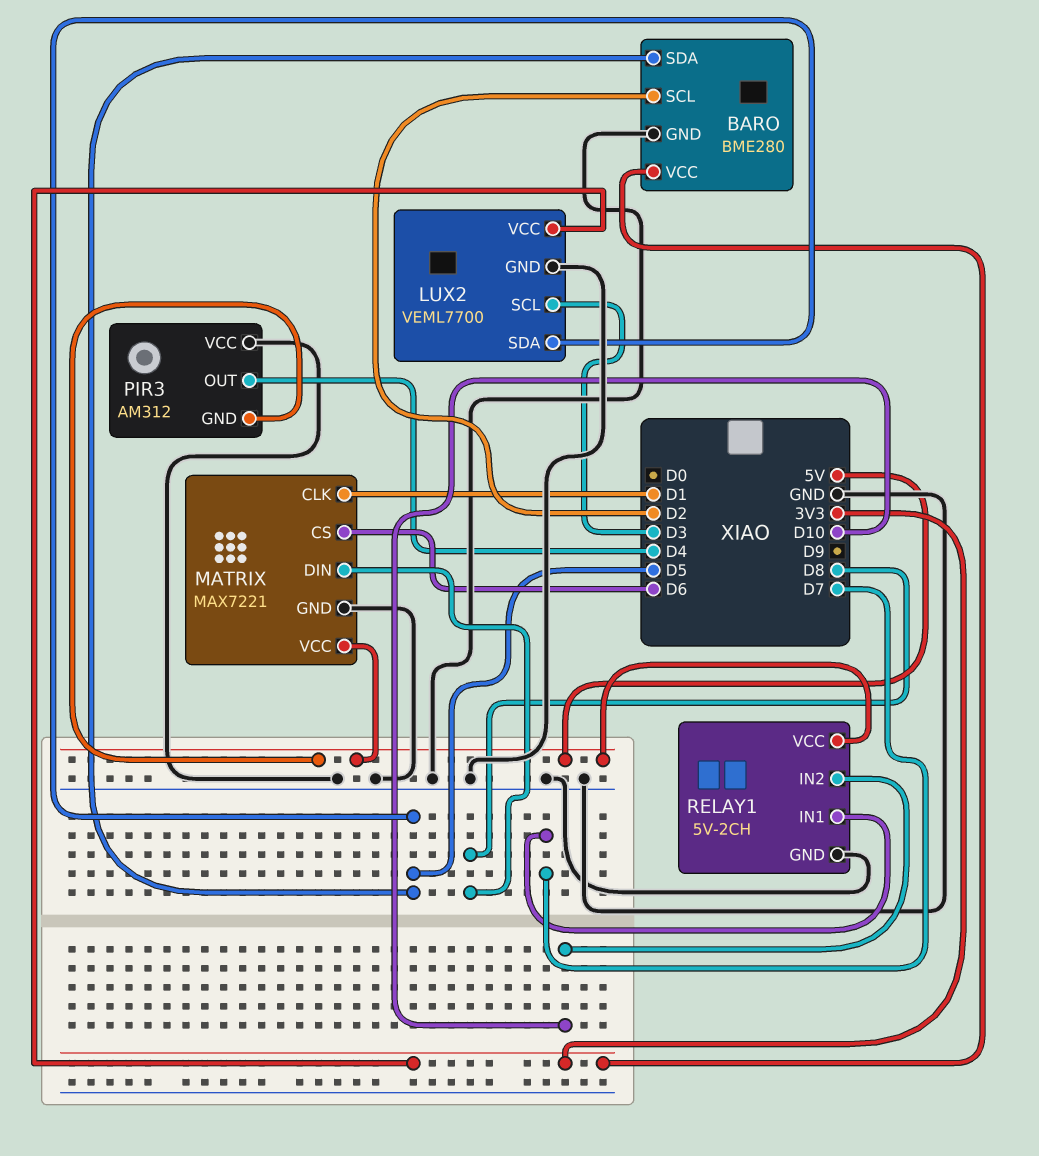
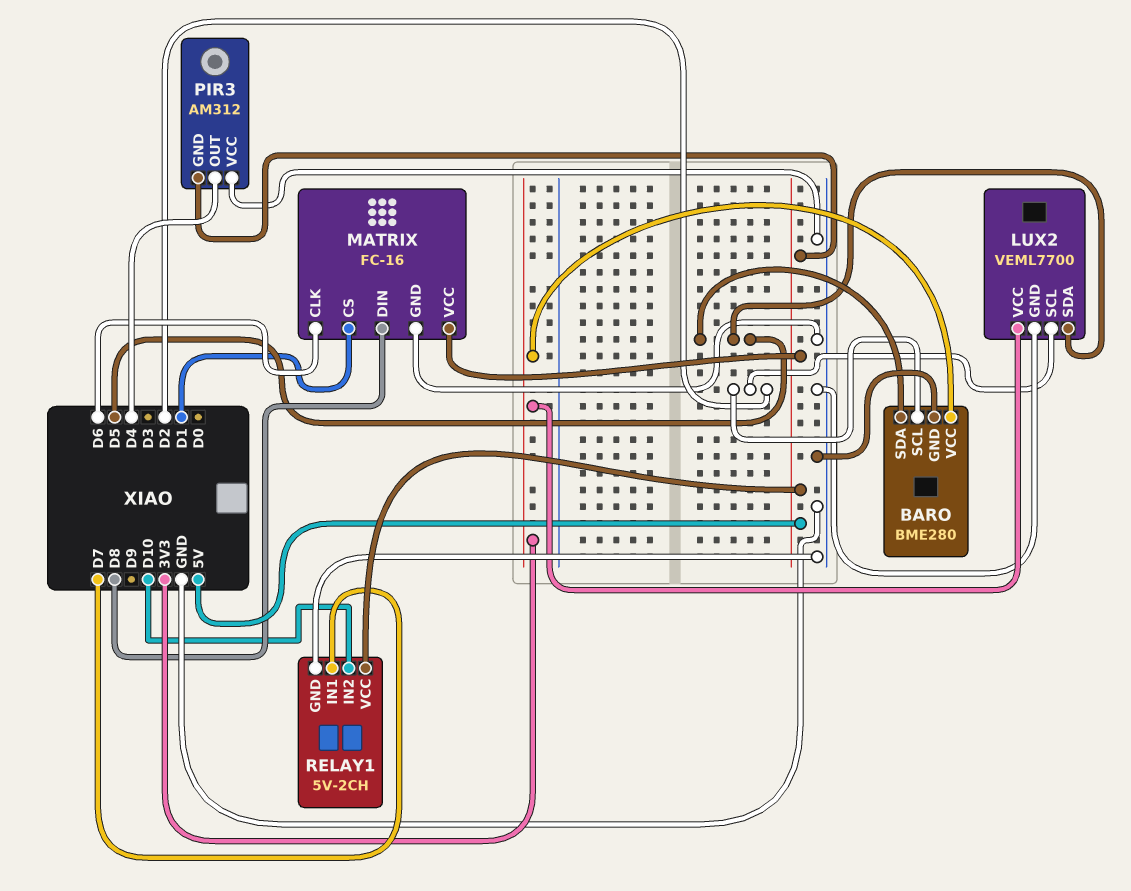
LUX2 pin SCL: D3 -> D2
MATRIX: MAX7221 -> FC-16
MATRIX pin CLK: D1 -> D6
MATRIX pin CS: D6 -> D1

